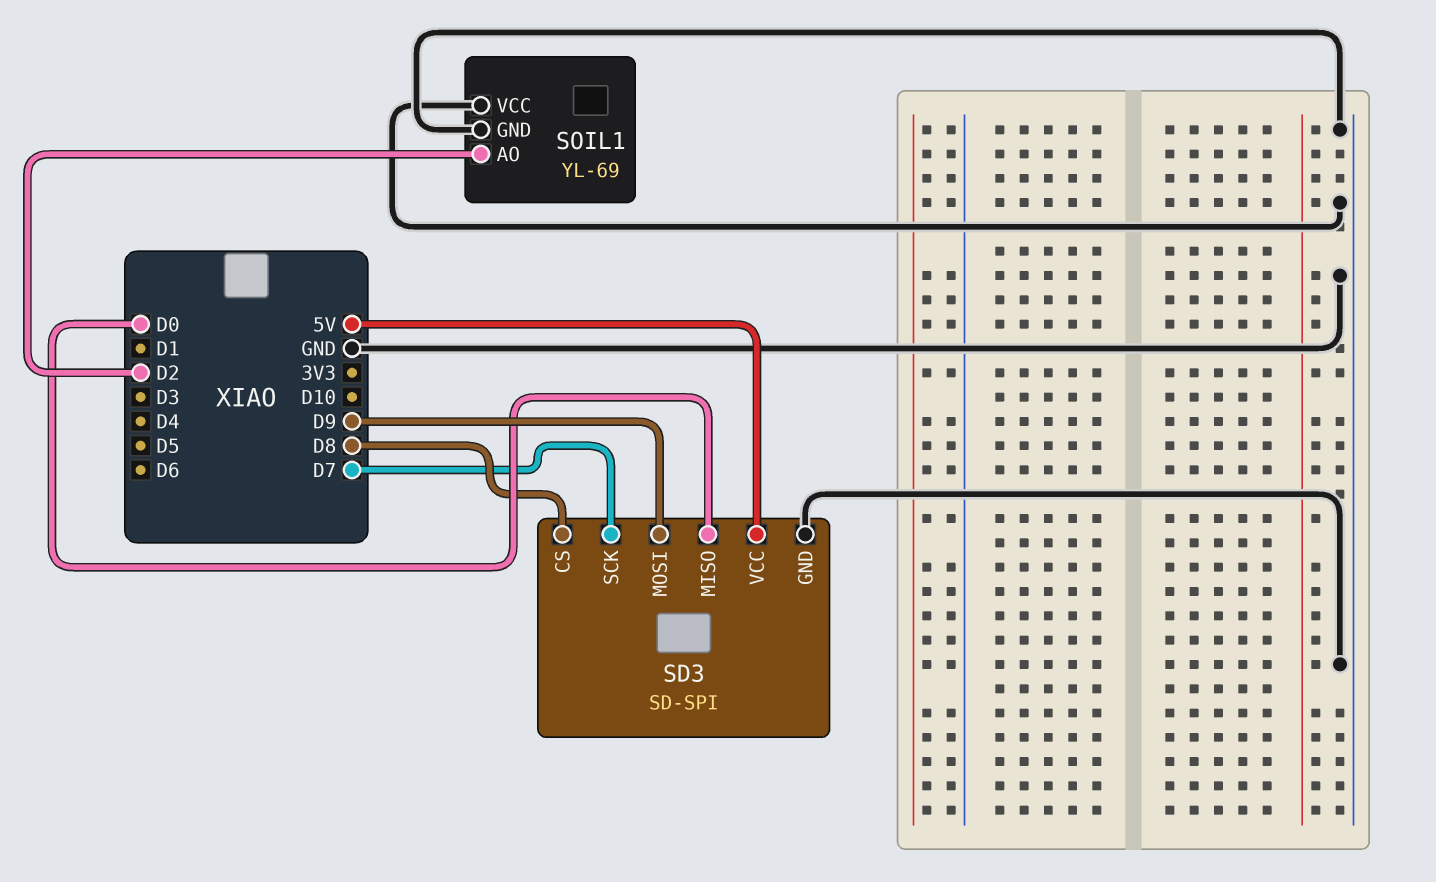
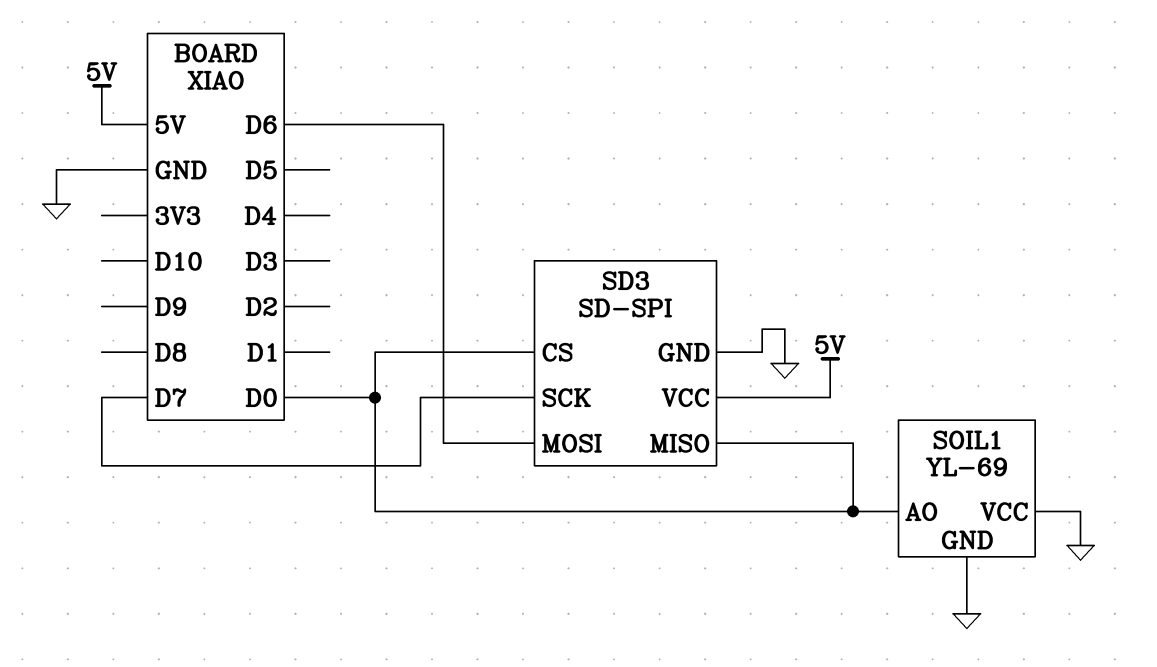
SD3 pin CS: D8 -> D0
SD3 pin MOSI: D9 -> D6
SOIL1 pin AO: D2 -> D0

